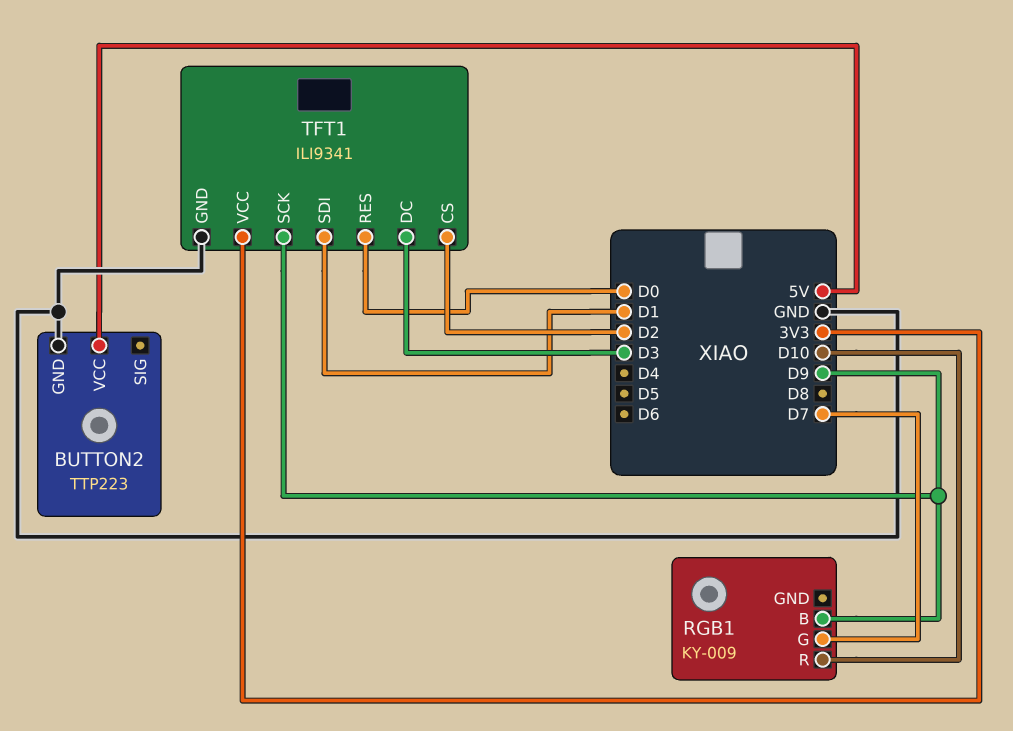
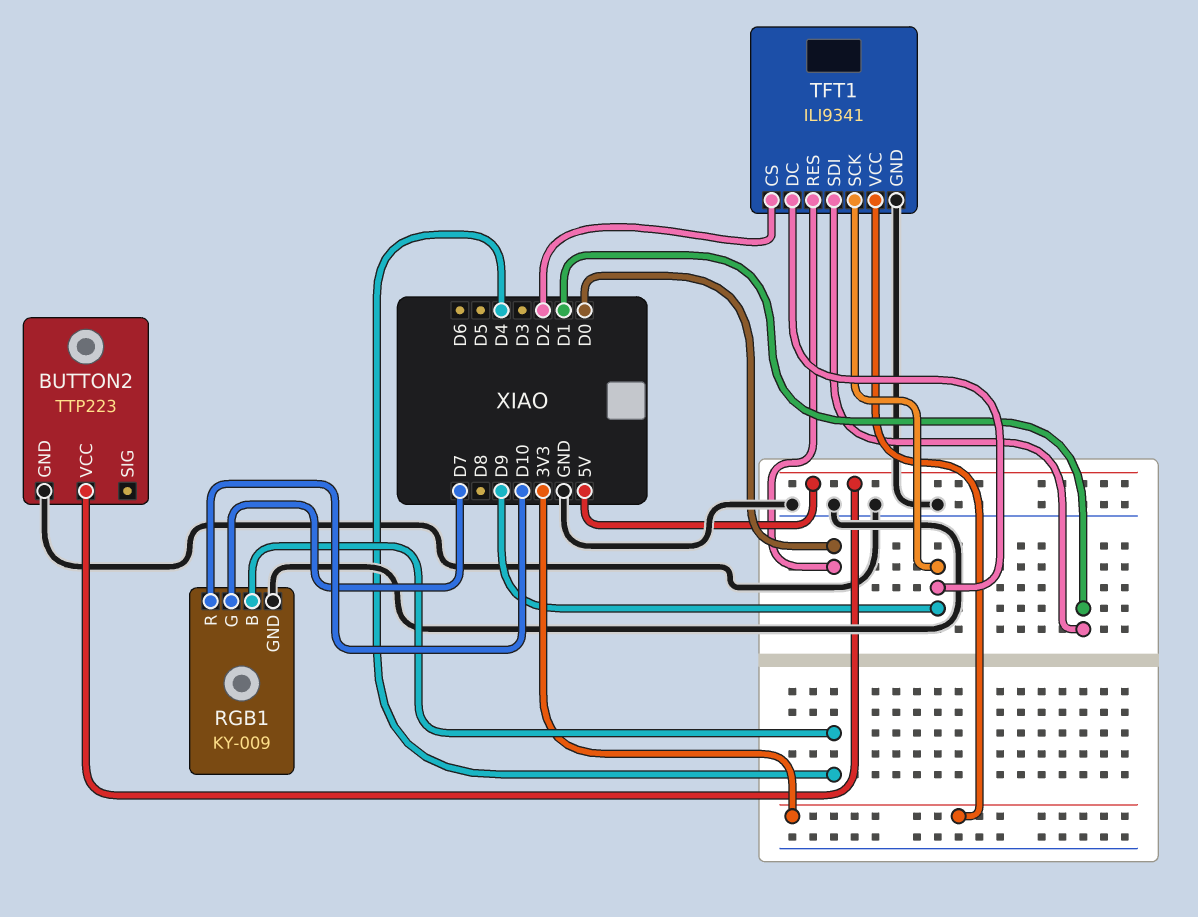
RGB1 pin B: D9 -> D4
RGB1 pin GND: none -> GND
TFT1 pin DC: D3 -> D9

